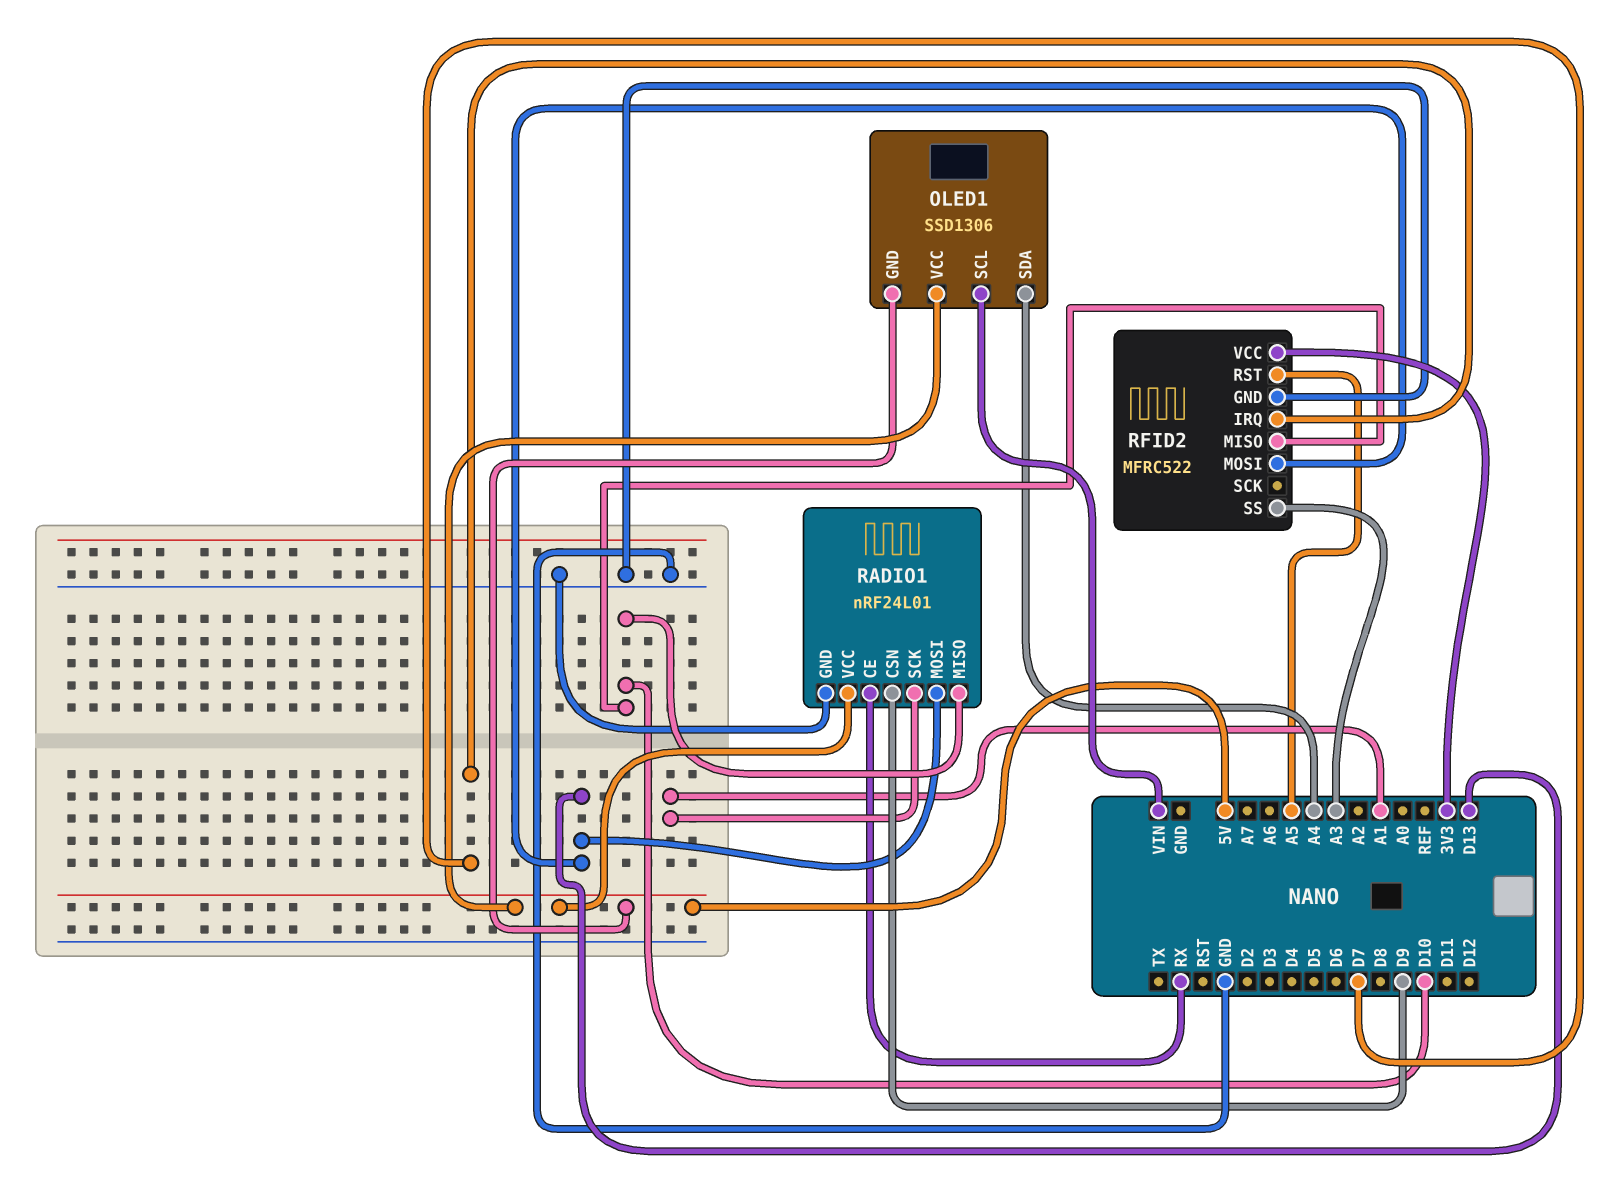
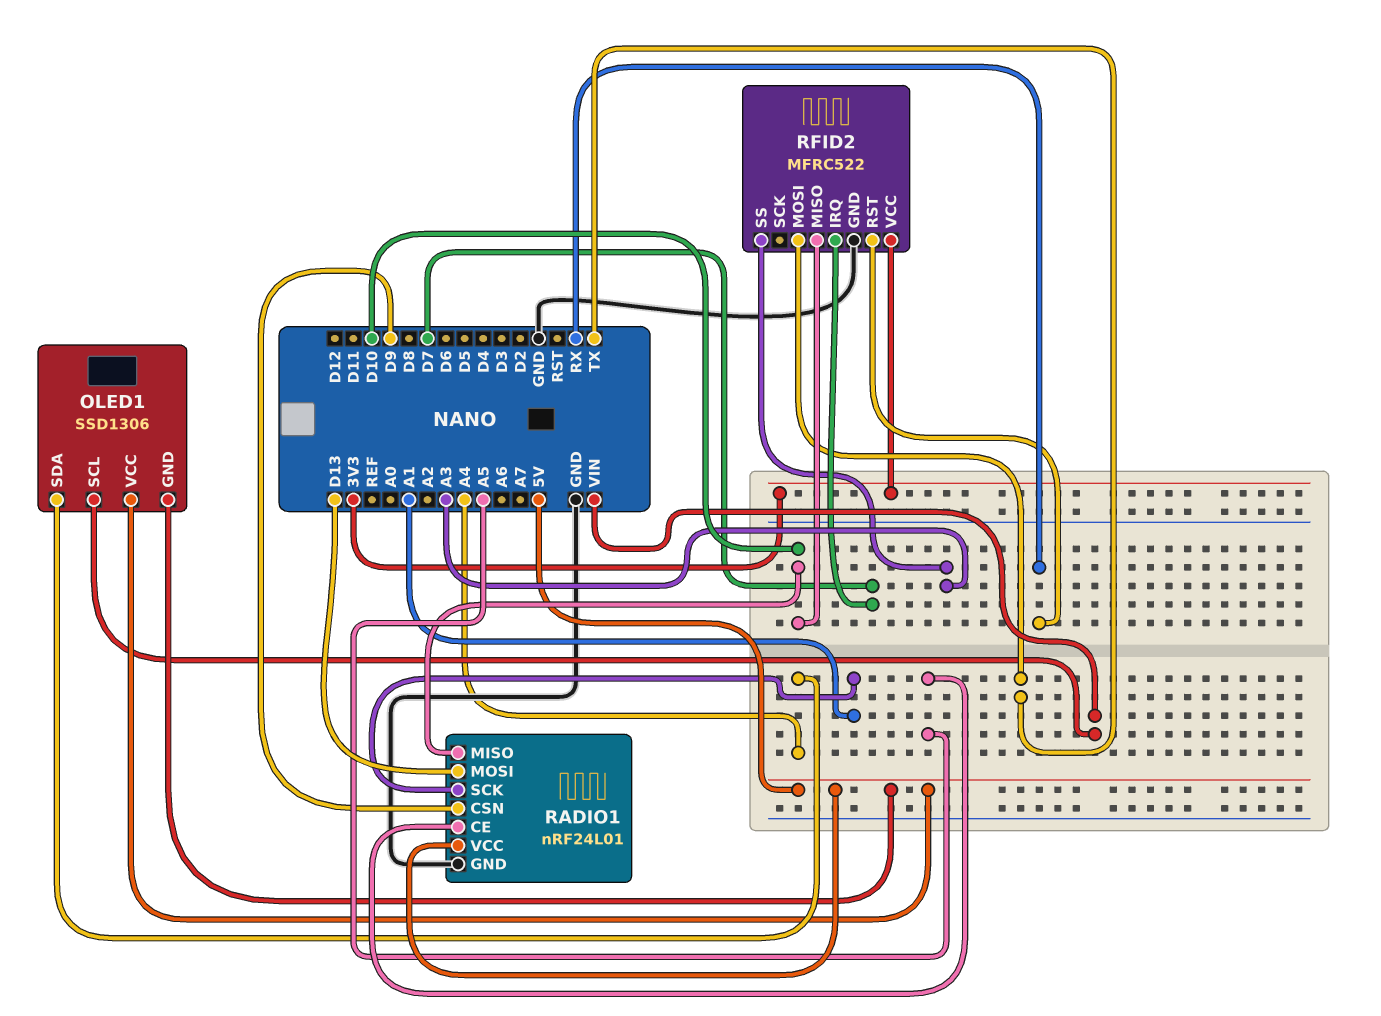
RADIO1 pin CE: RX -> A5
RFID2 pin MOSI: D13 -> TX
RFID2 pin RST: A5 -> RX

